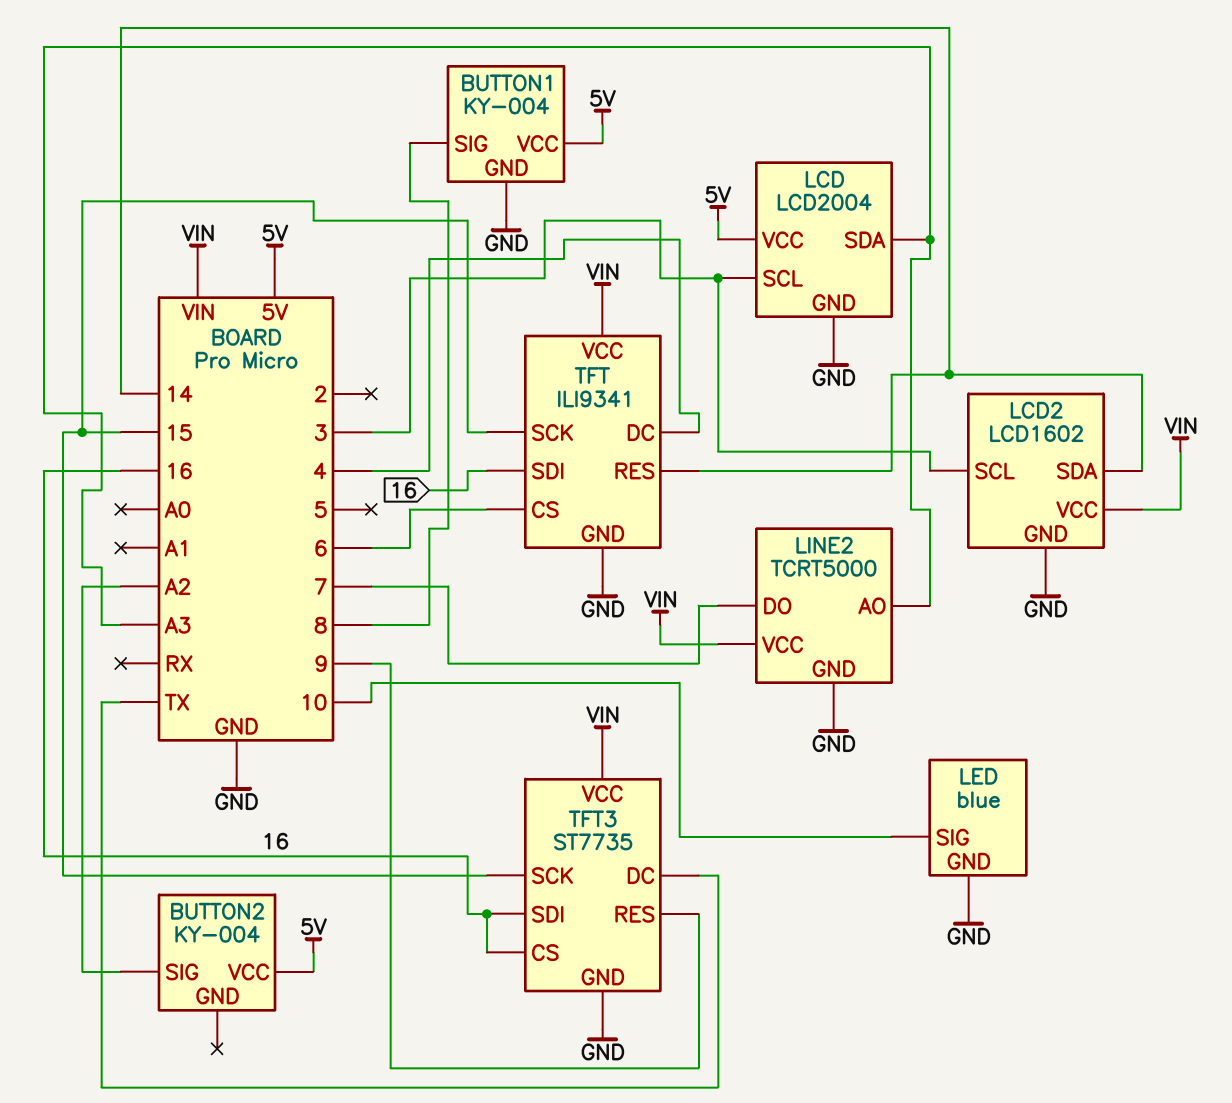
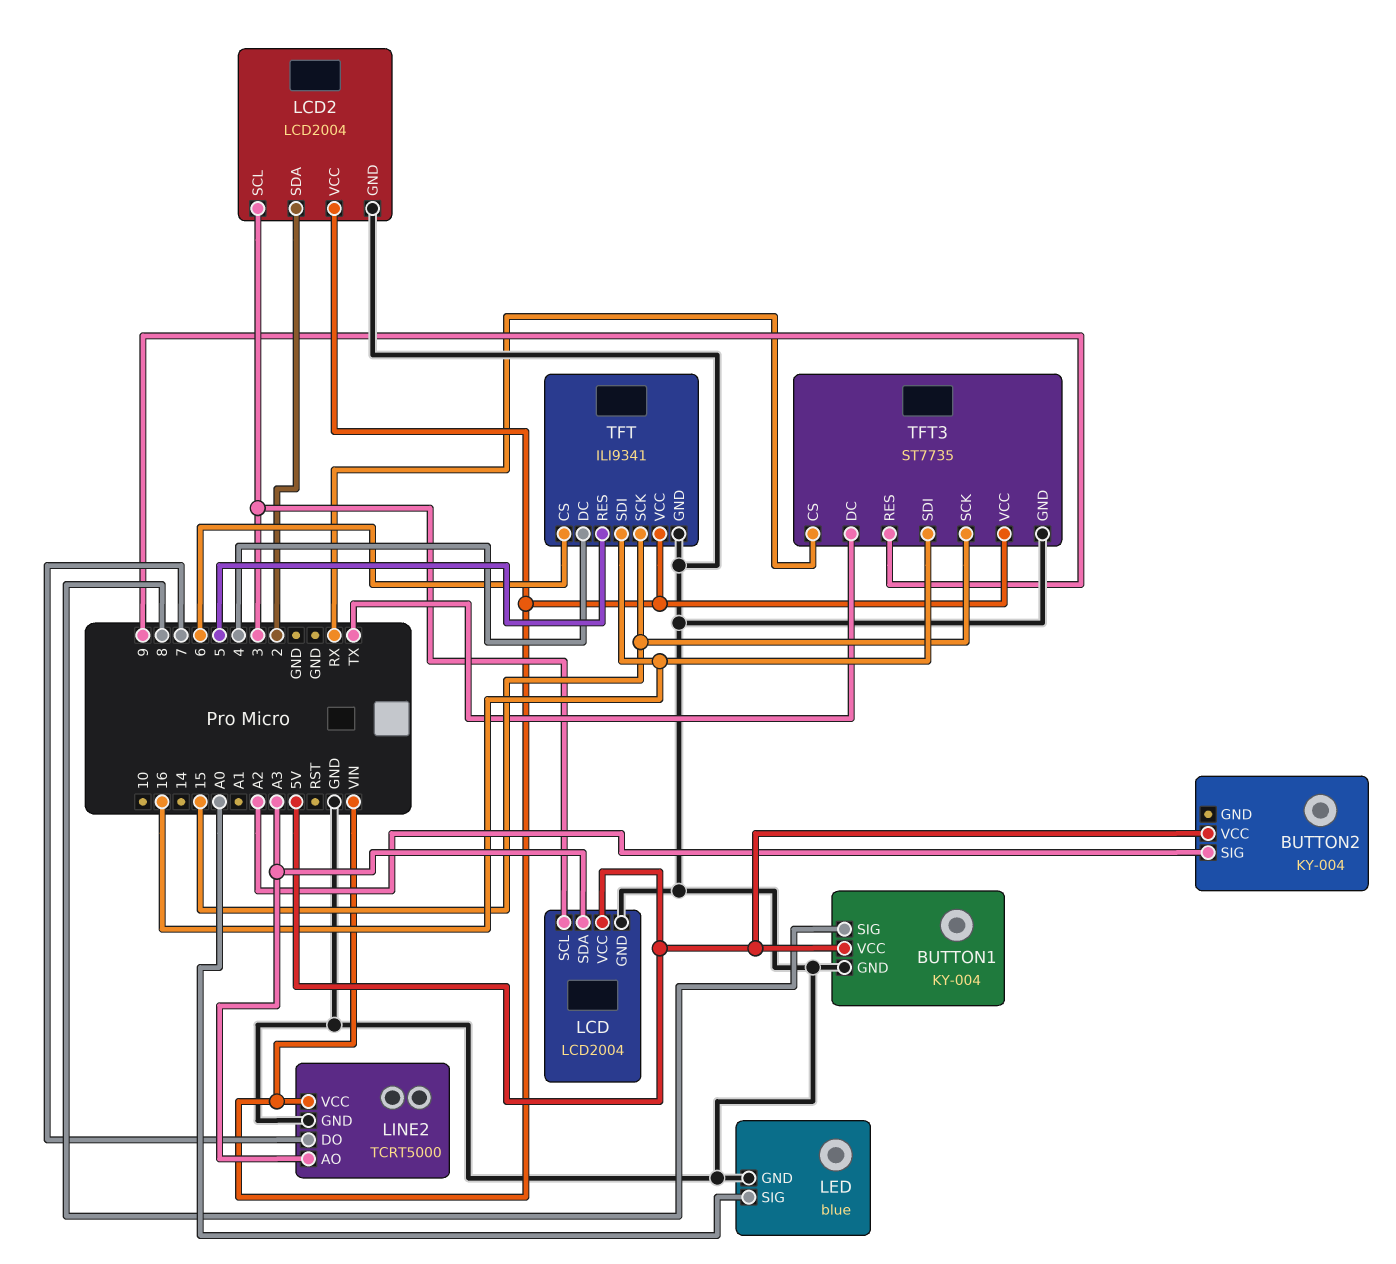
LCD2: LCD1602 -> LCD2004
LCD2 pin SDA: 14 -> 2
LED pin SIG: 10 -> A0
TFT pin RES: 14 -> 5
TFT3 pin CS: 16 -> RX

